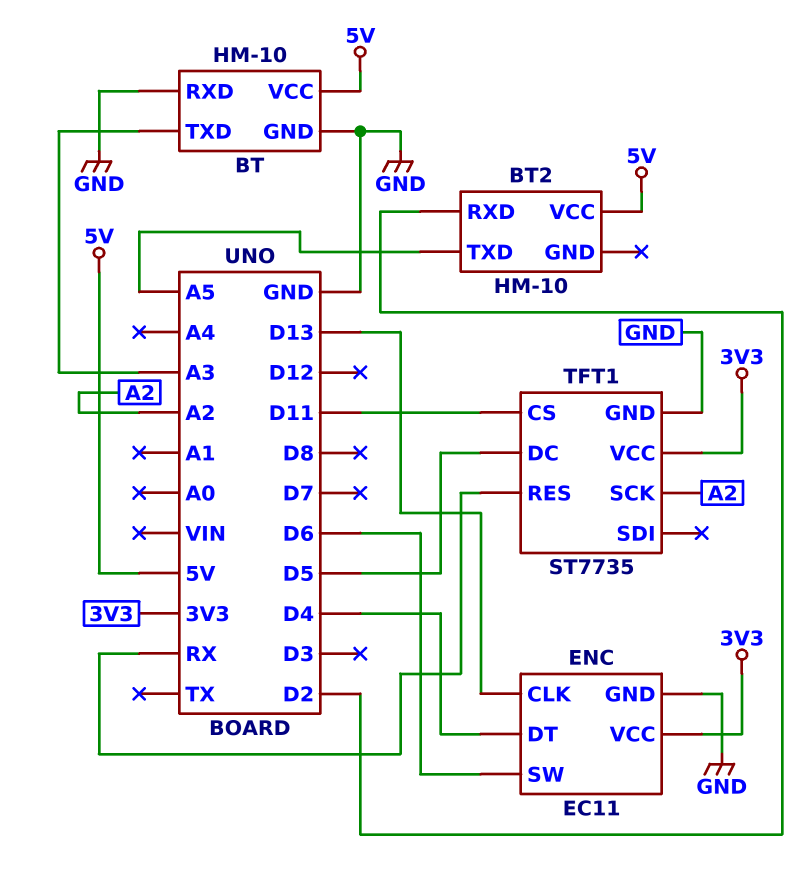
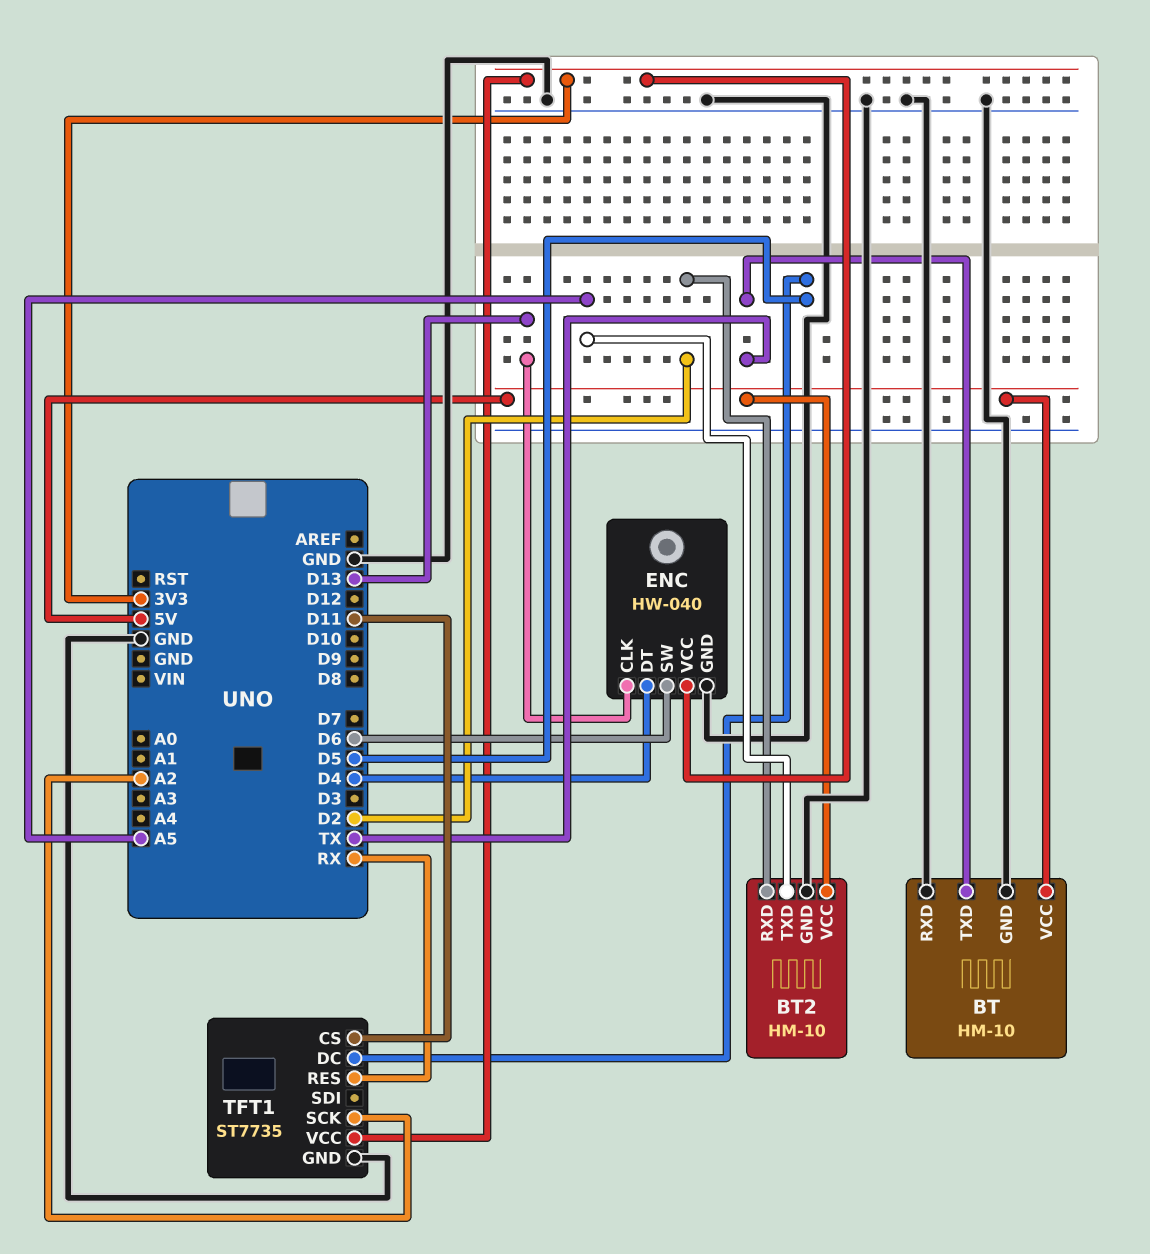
BT pin TXD: A3 -> TX
BT2 pin GND: none -> GND
ENC: EC11 -> HW-040

